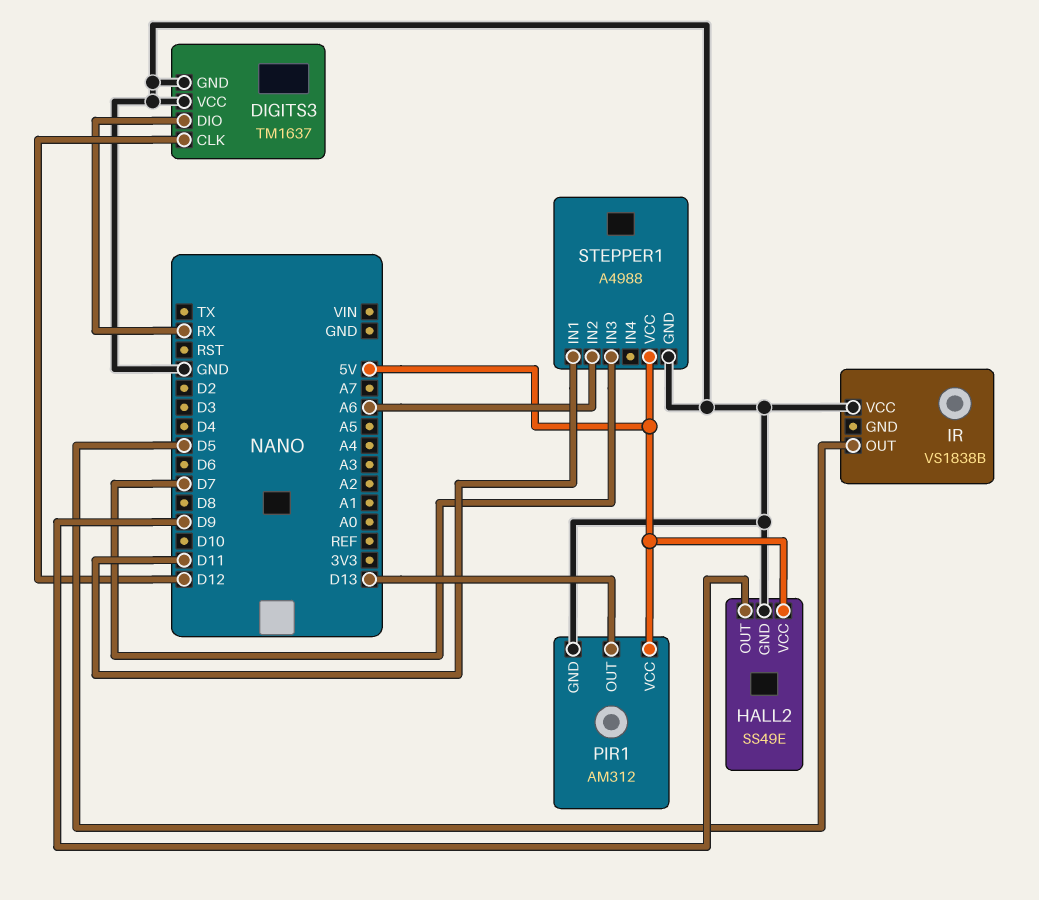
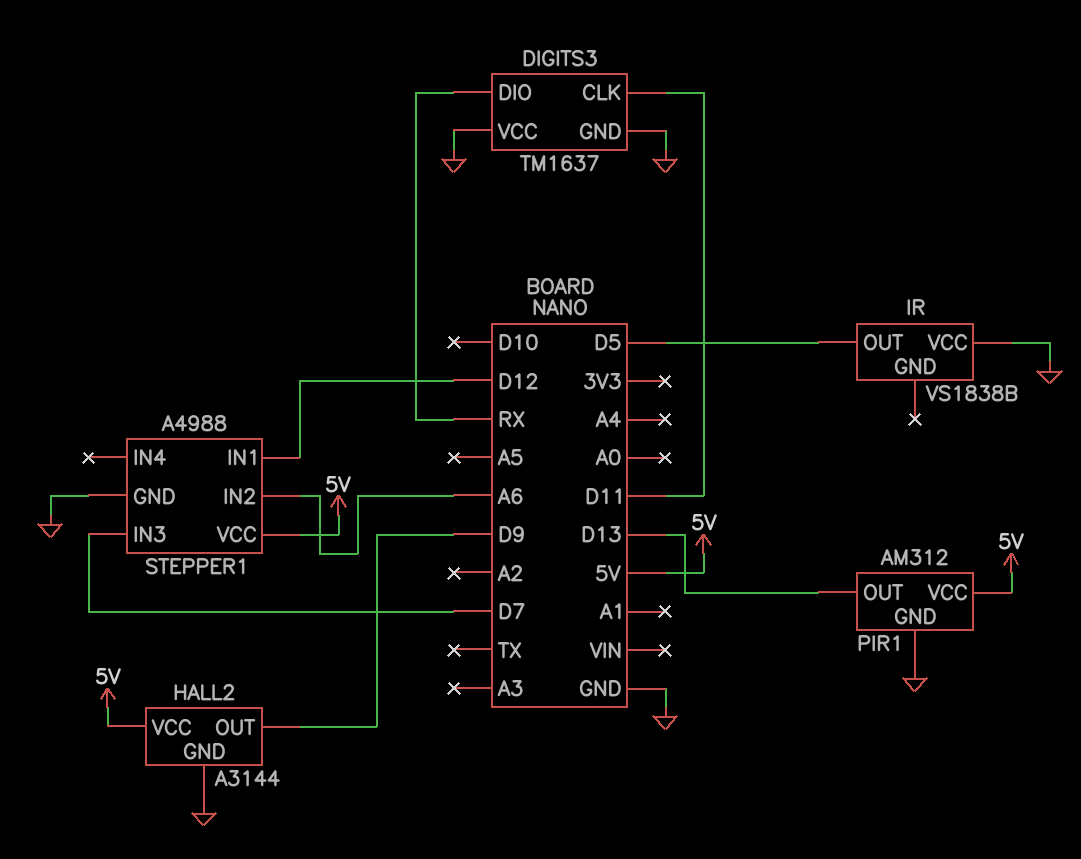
DIGITS3 pin CLK: D12 -> D11
HALL2: SS49E -> A3144
STEPPER1 pin IN1: D11 -> D12

